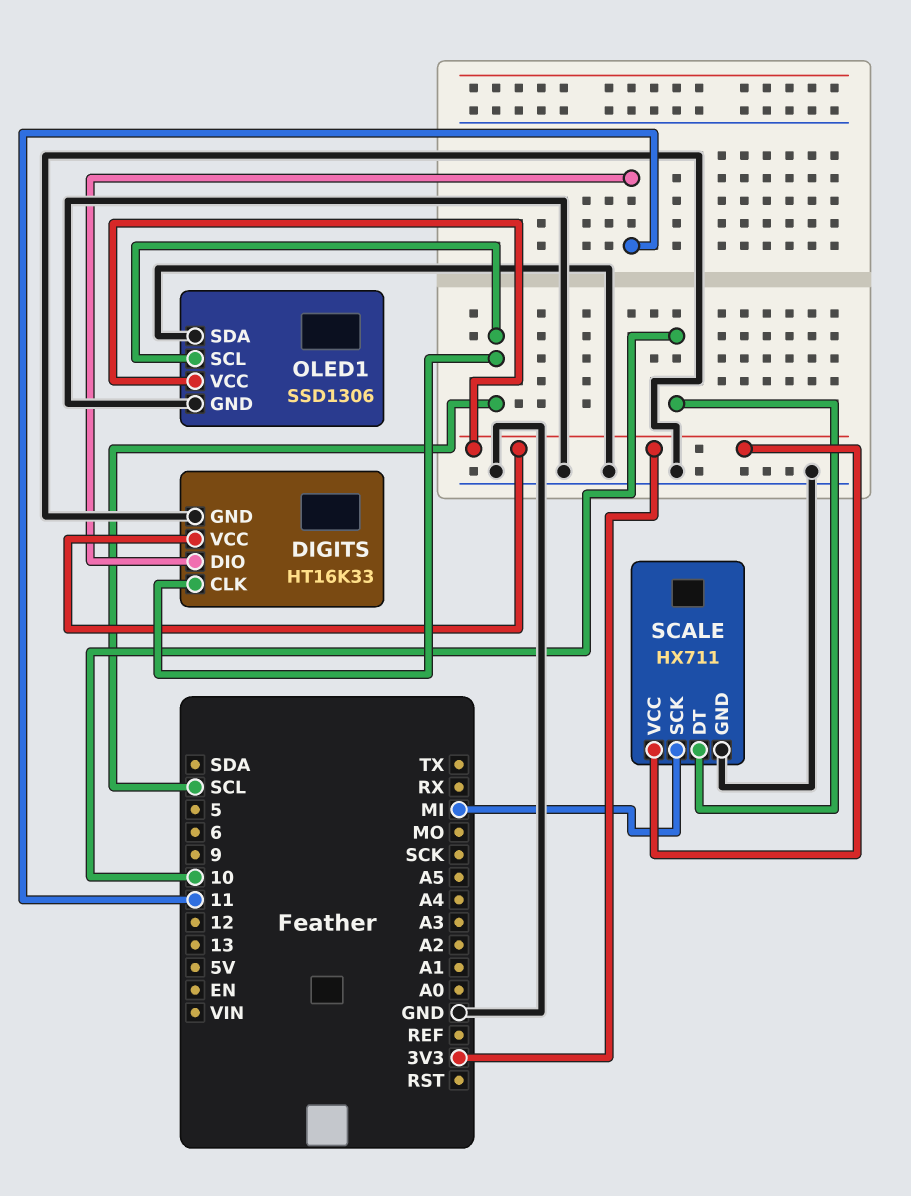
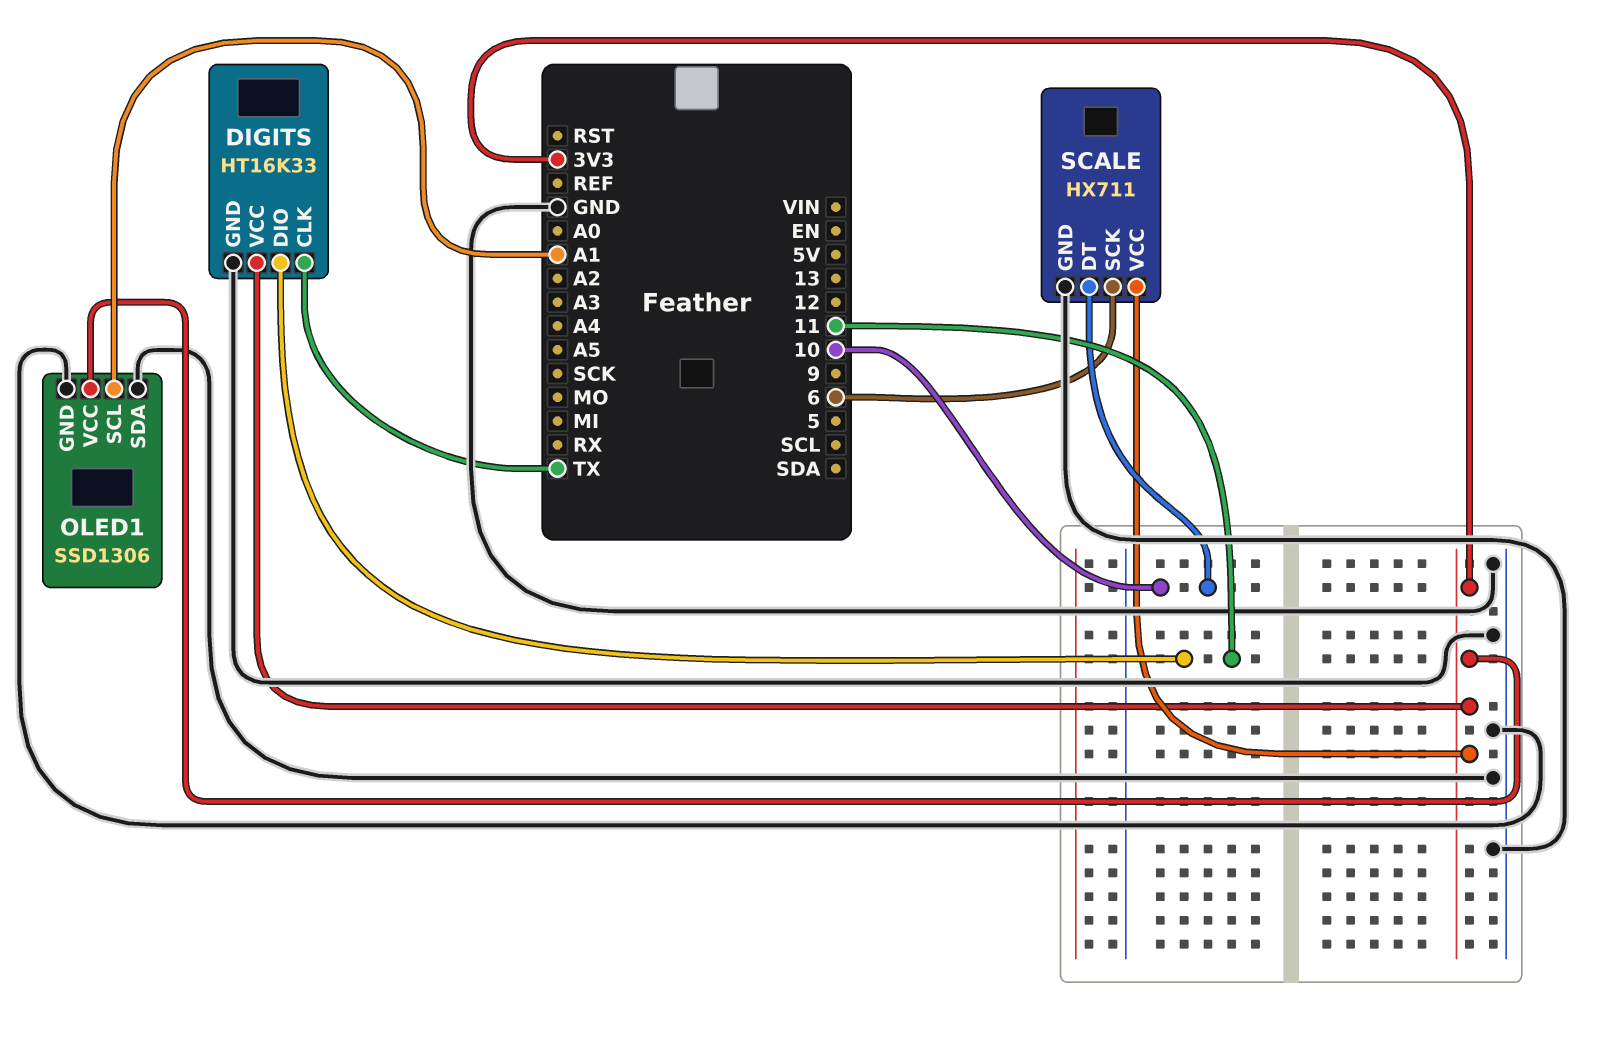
DIGITS pin CLK: SCL -> TX
OLED1 pin SCL: SCL -> A1
SCALE pin SCK: MI -> 6

